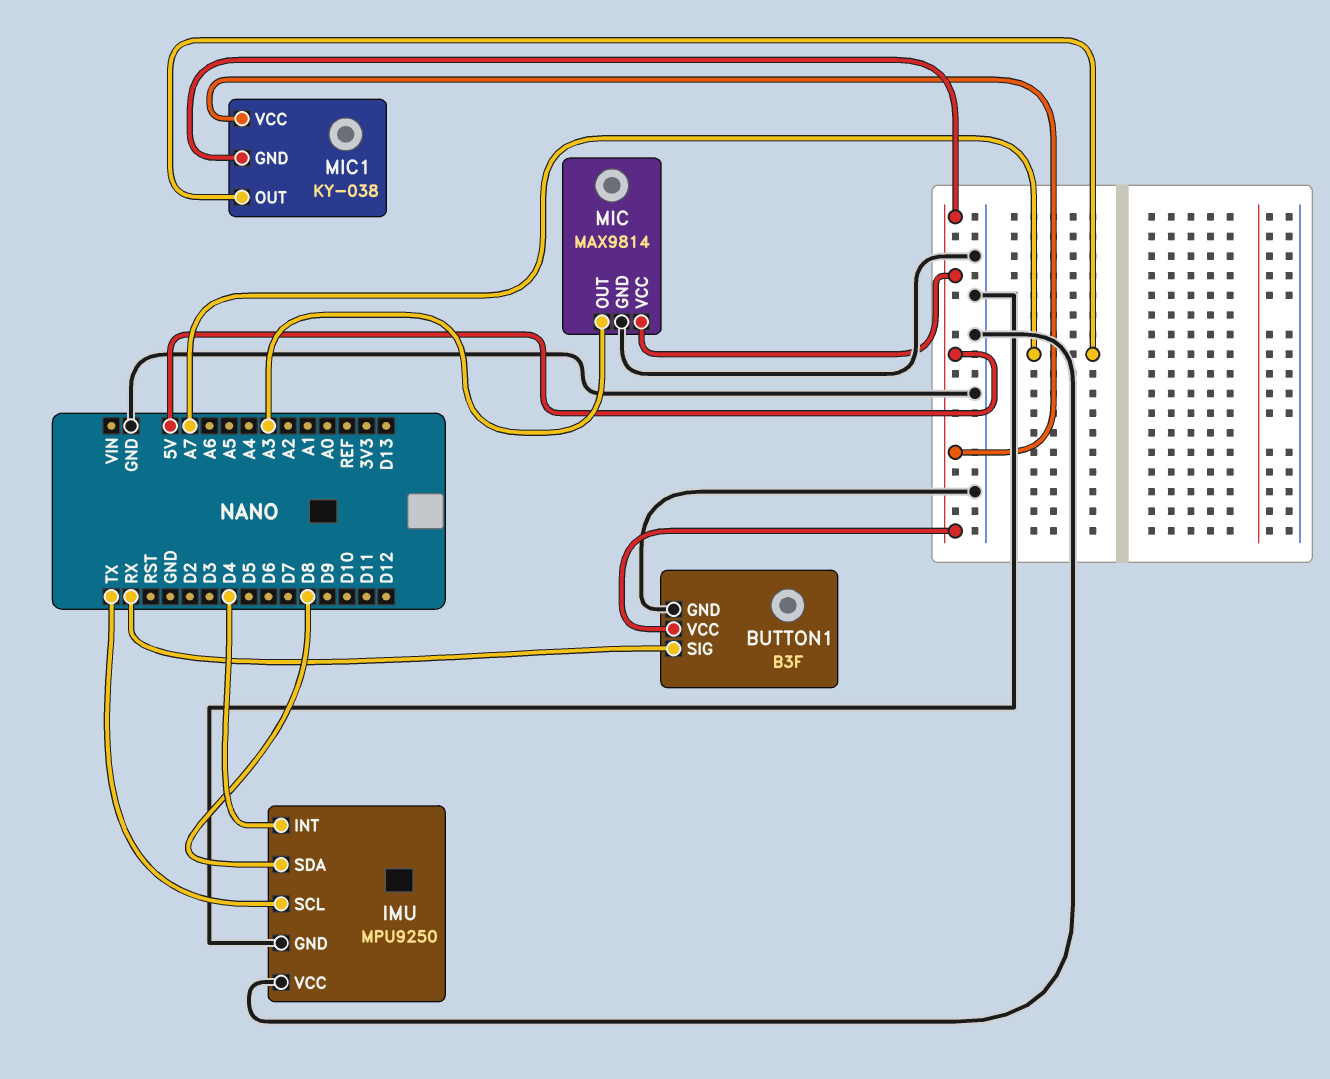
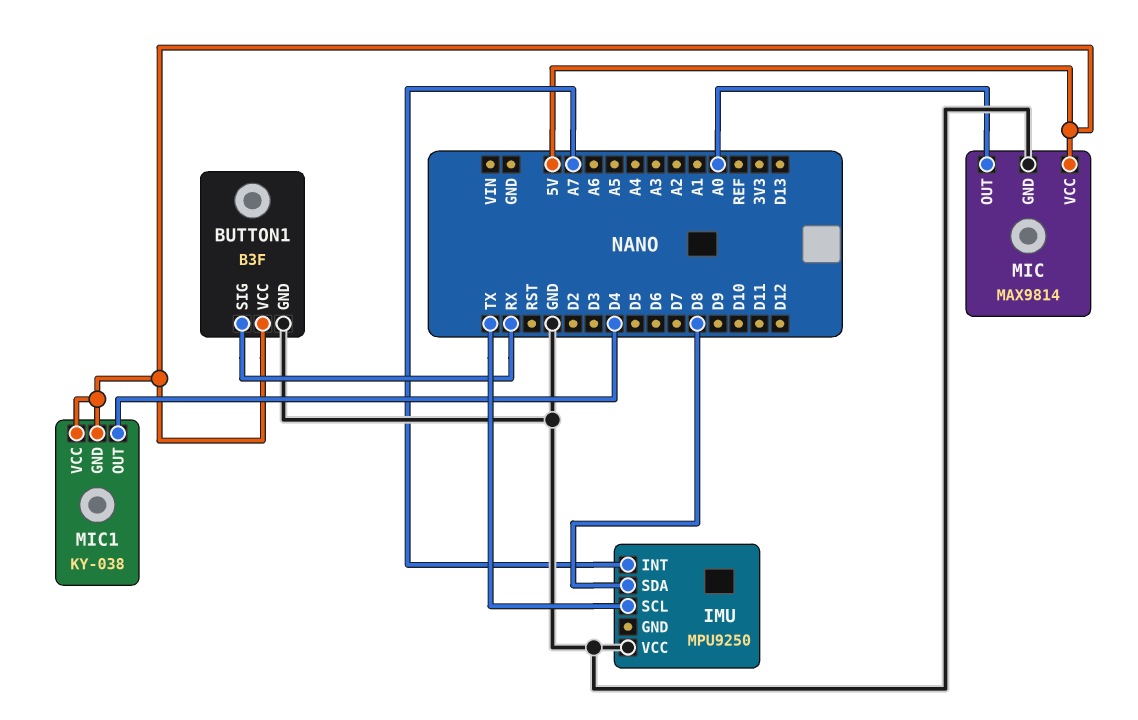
IMU pin GND: GND -> none
IMU pin INT: D4 -> A7
MIC pin OUT: A3 -> A0
MIC1 pin OUT: A7 -> D4

